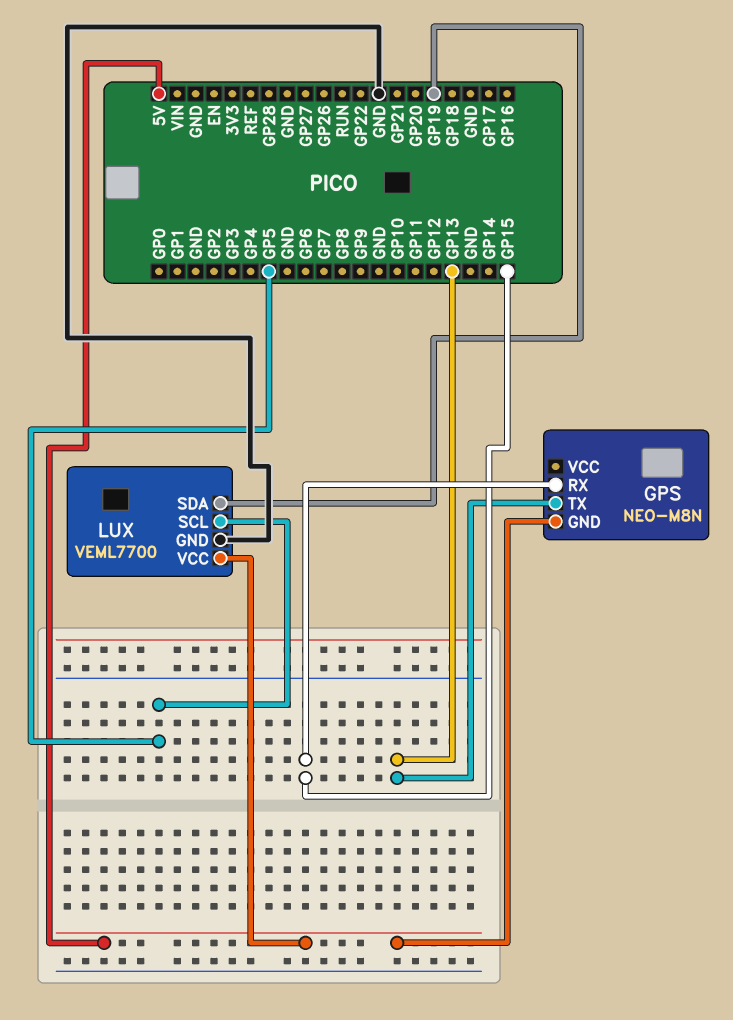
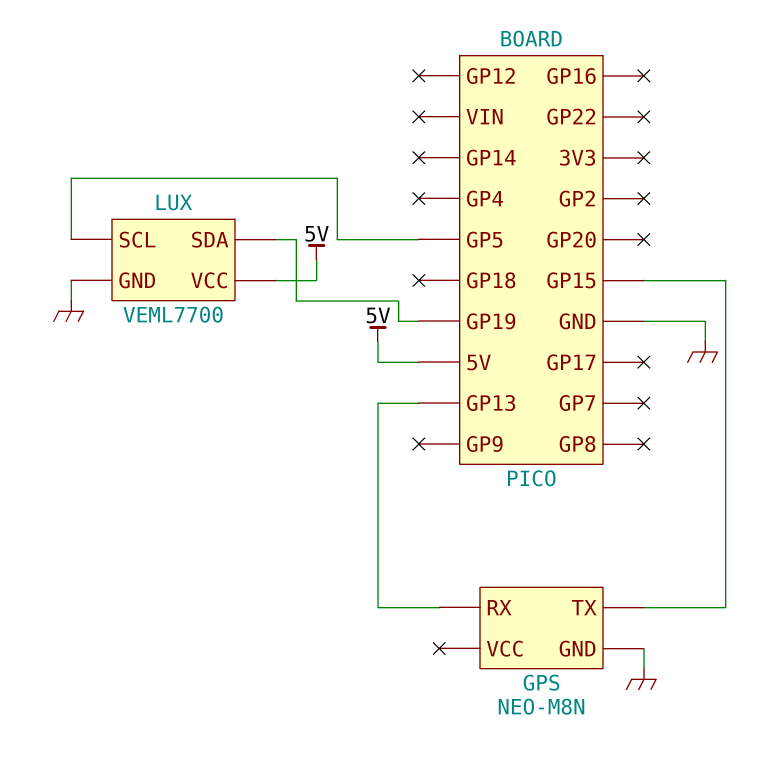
GPS pin GND: 5V -> GND
GPS pin RX: GP15 -> GP13
GPS pin TX: GP13 -> GP15

